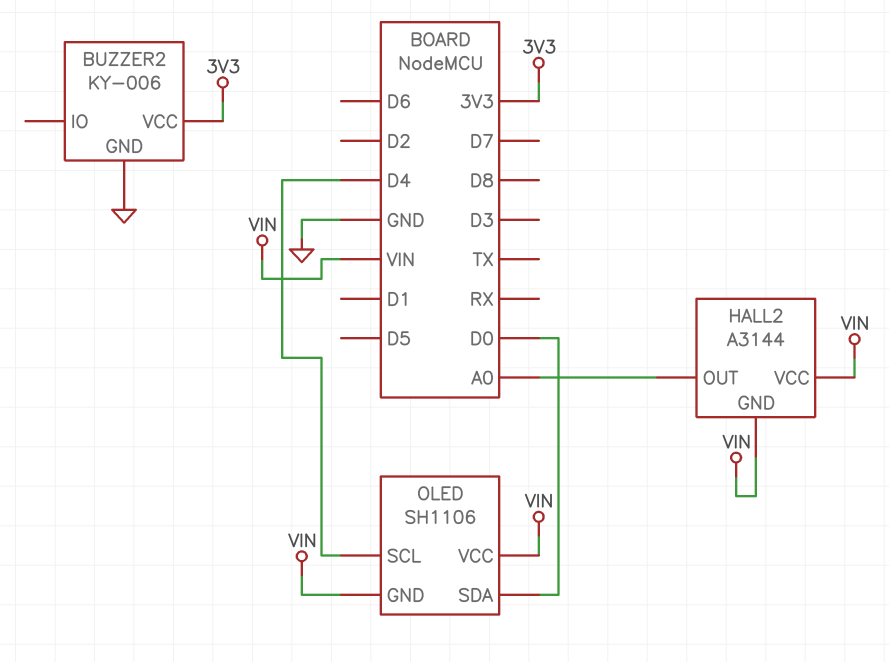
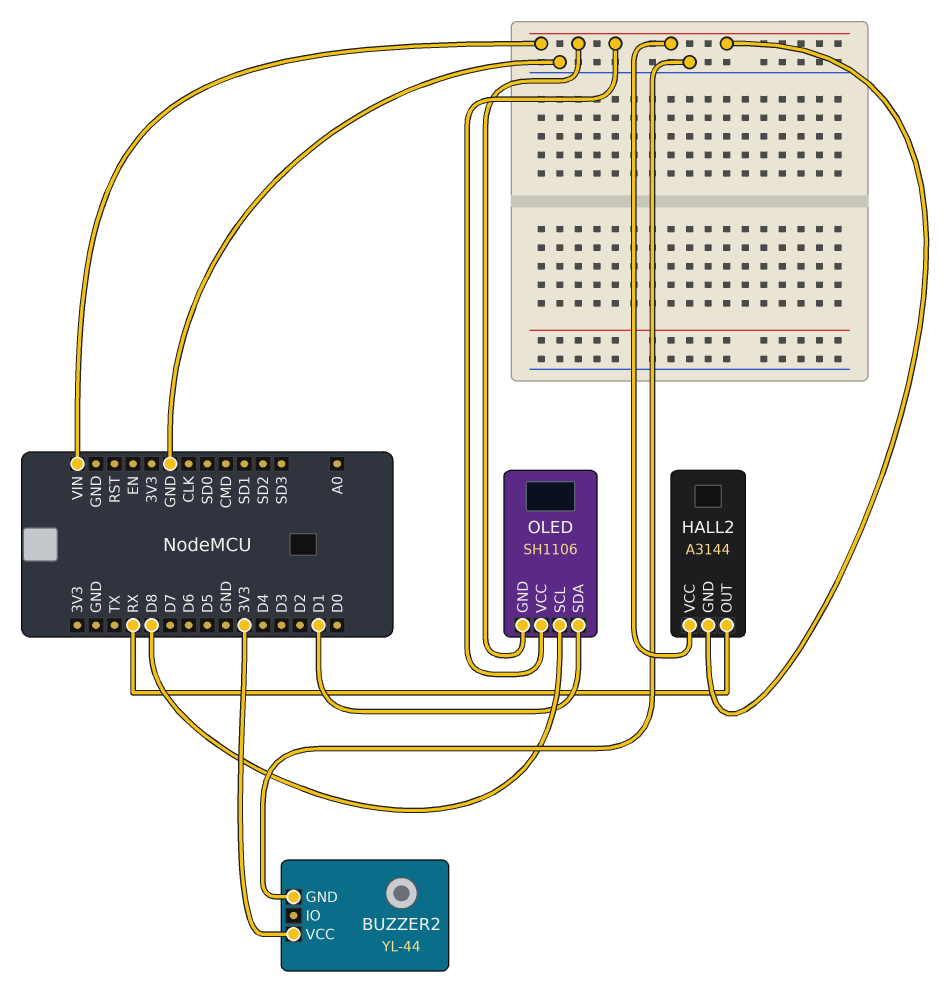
BUZZER2: KY-006 -> YL-44
HALL2 pin OUT: A0 -> RX
OLED pin SCL: D4 -> D8
OLED pin SDA: D0 -> D1

